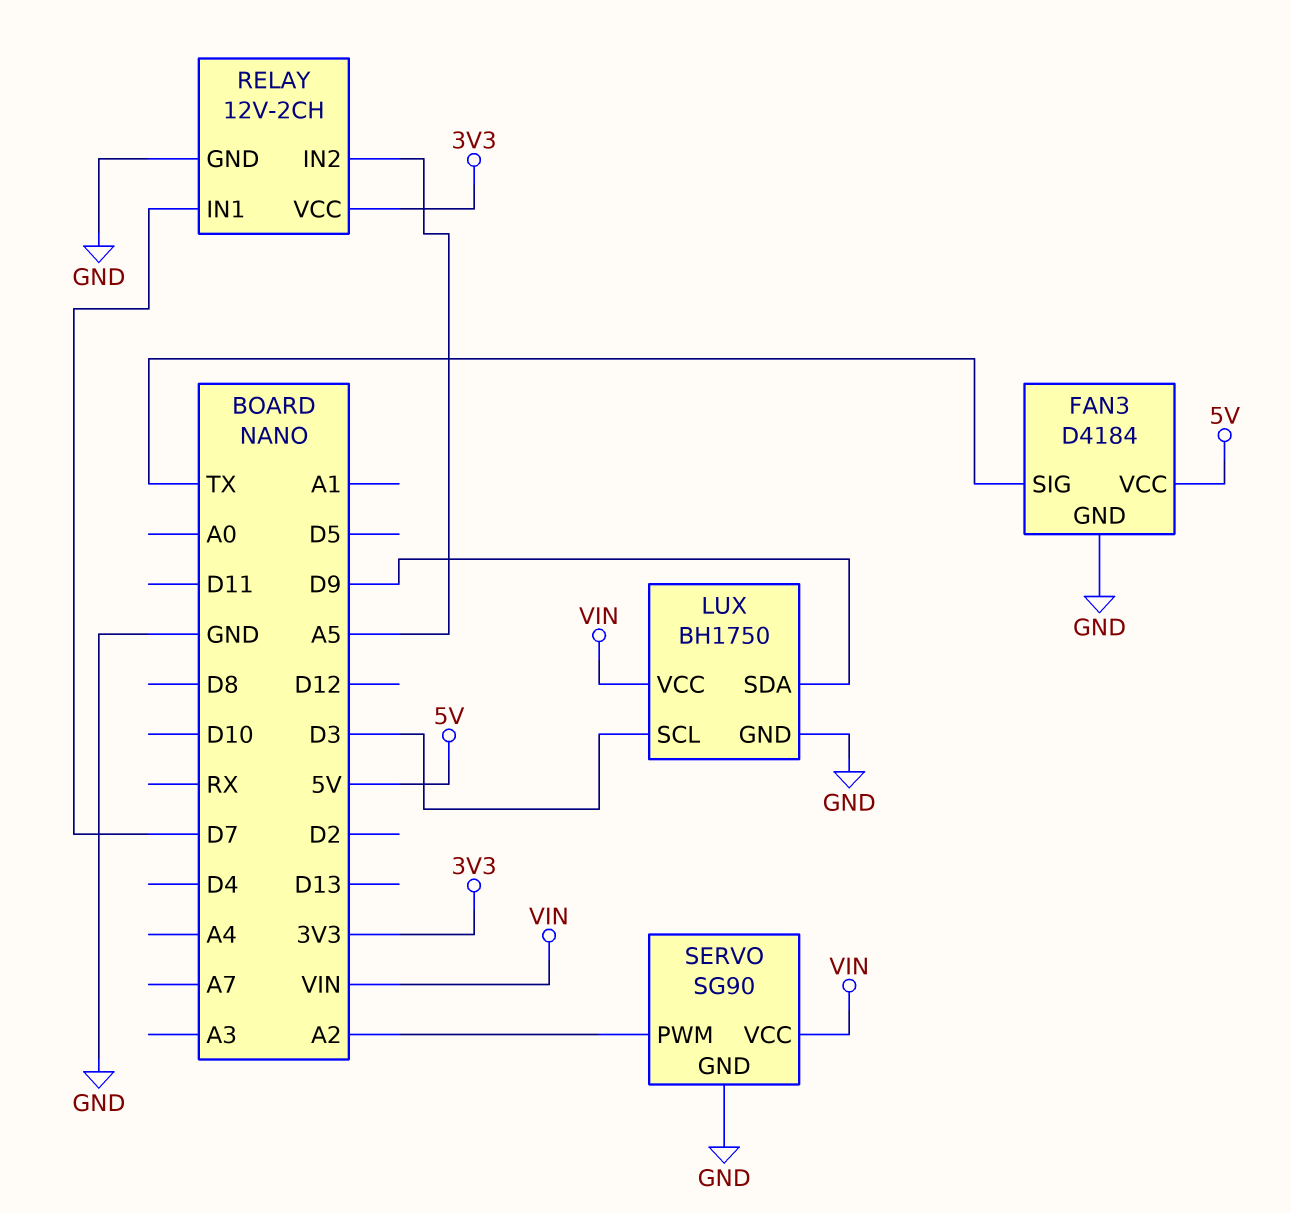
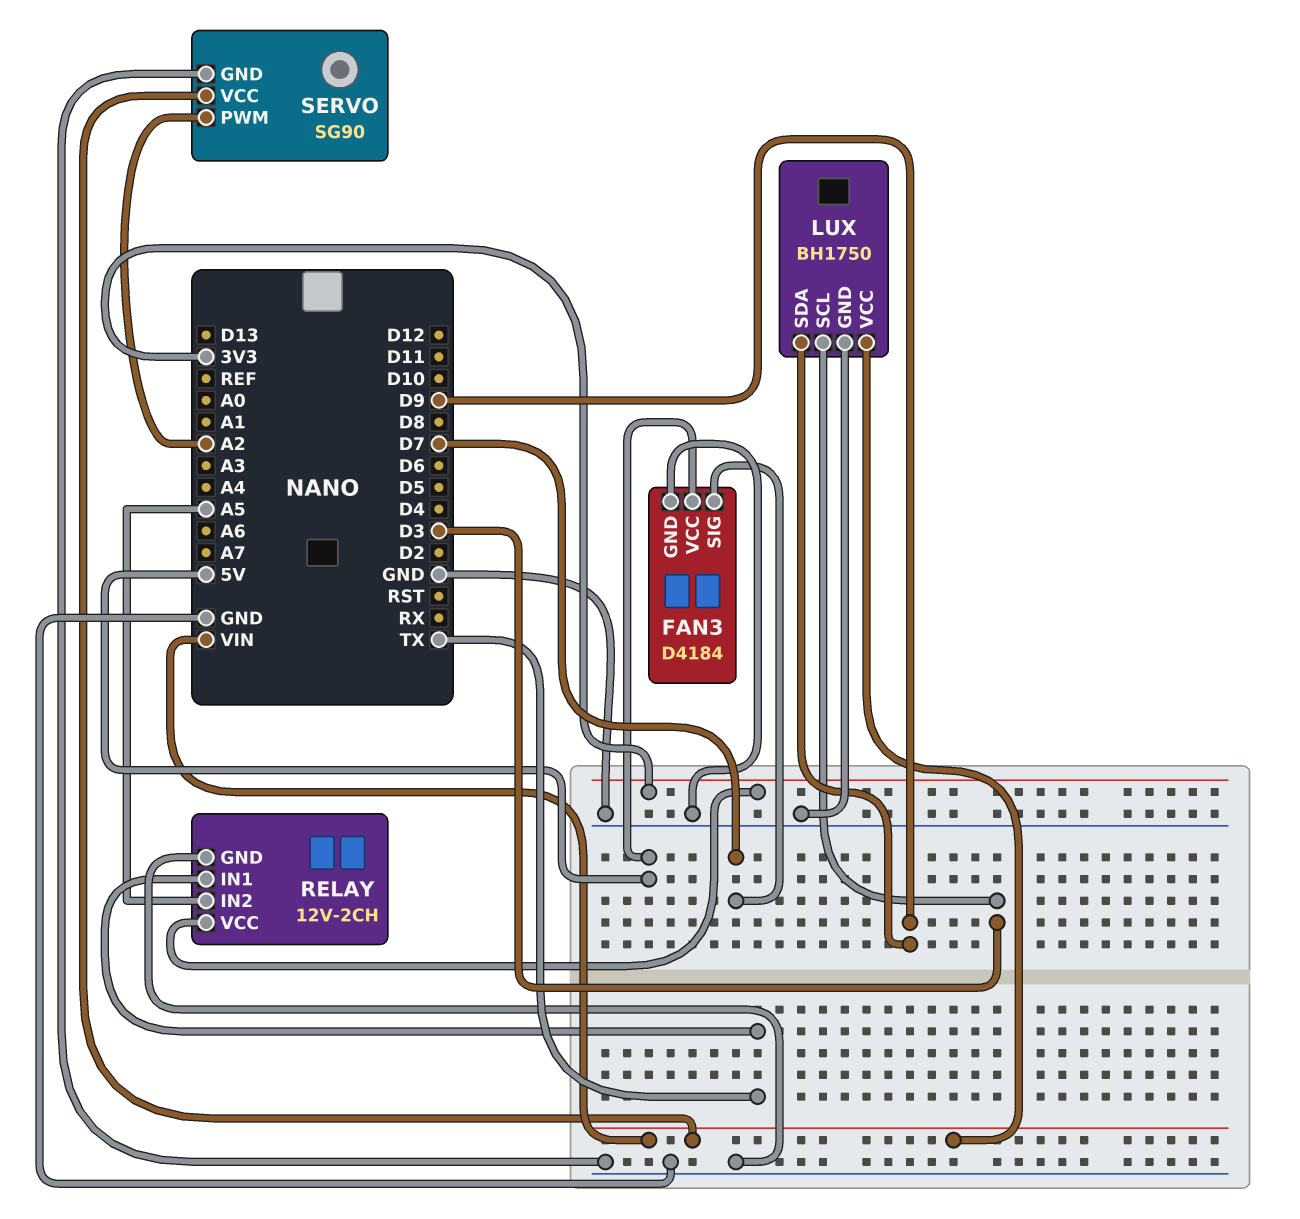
FAN3 pin SIG: TX -> D7
RELAY pin IN1: D7 -> TX

